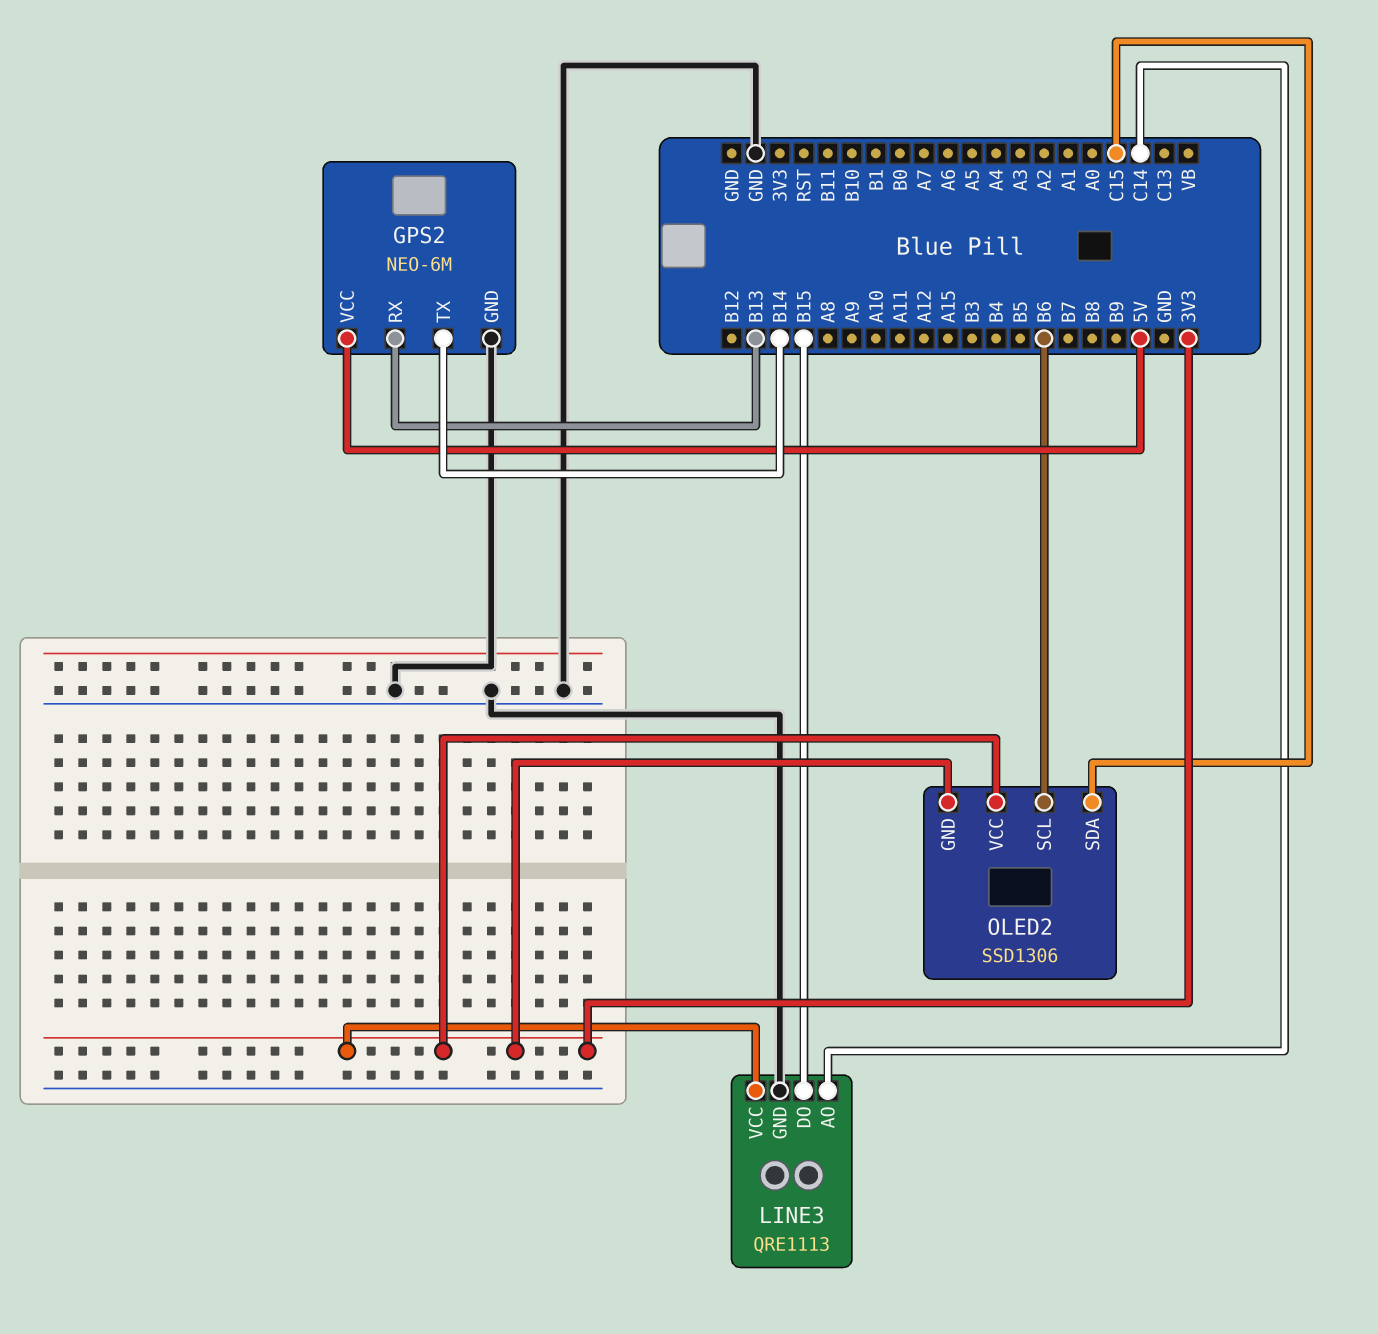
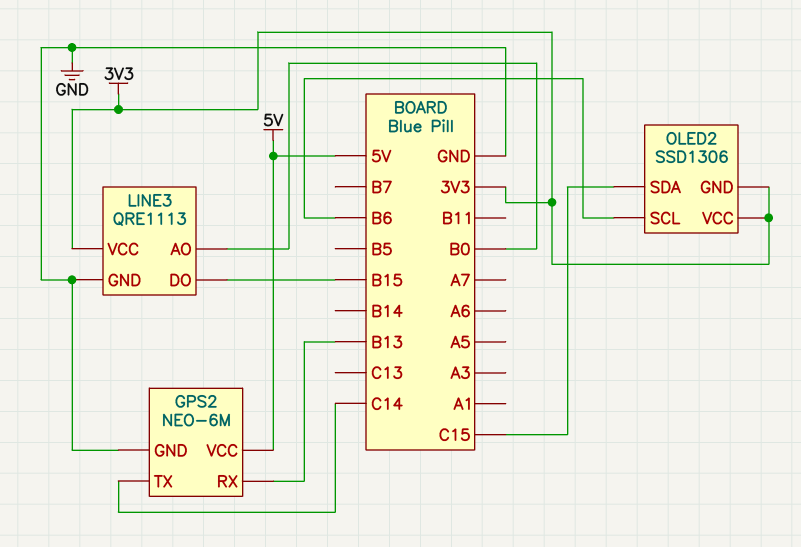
GPS2 pin TX: B14 -> C14
LINE3 pin AO: C14 -> B0

